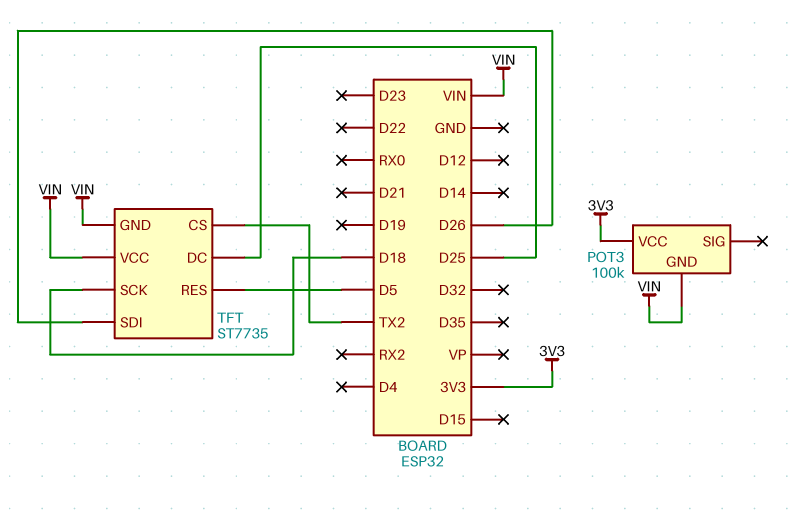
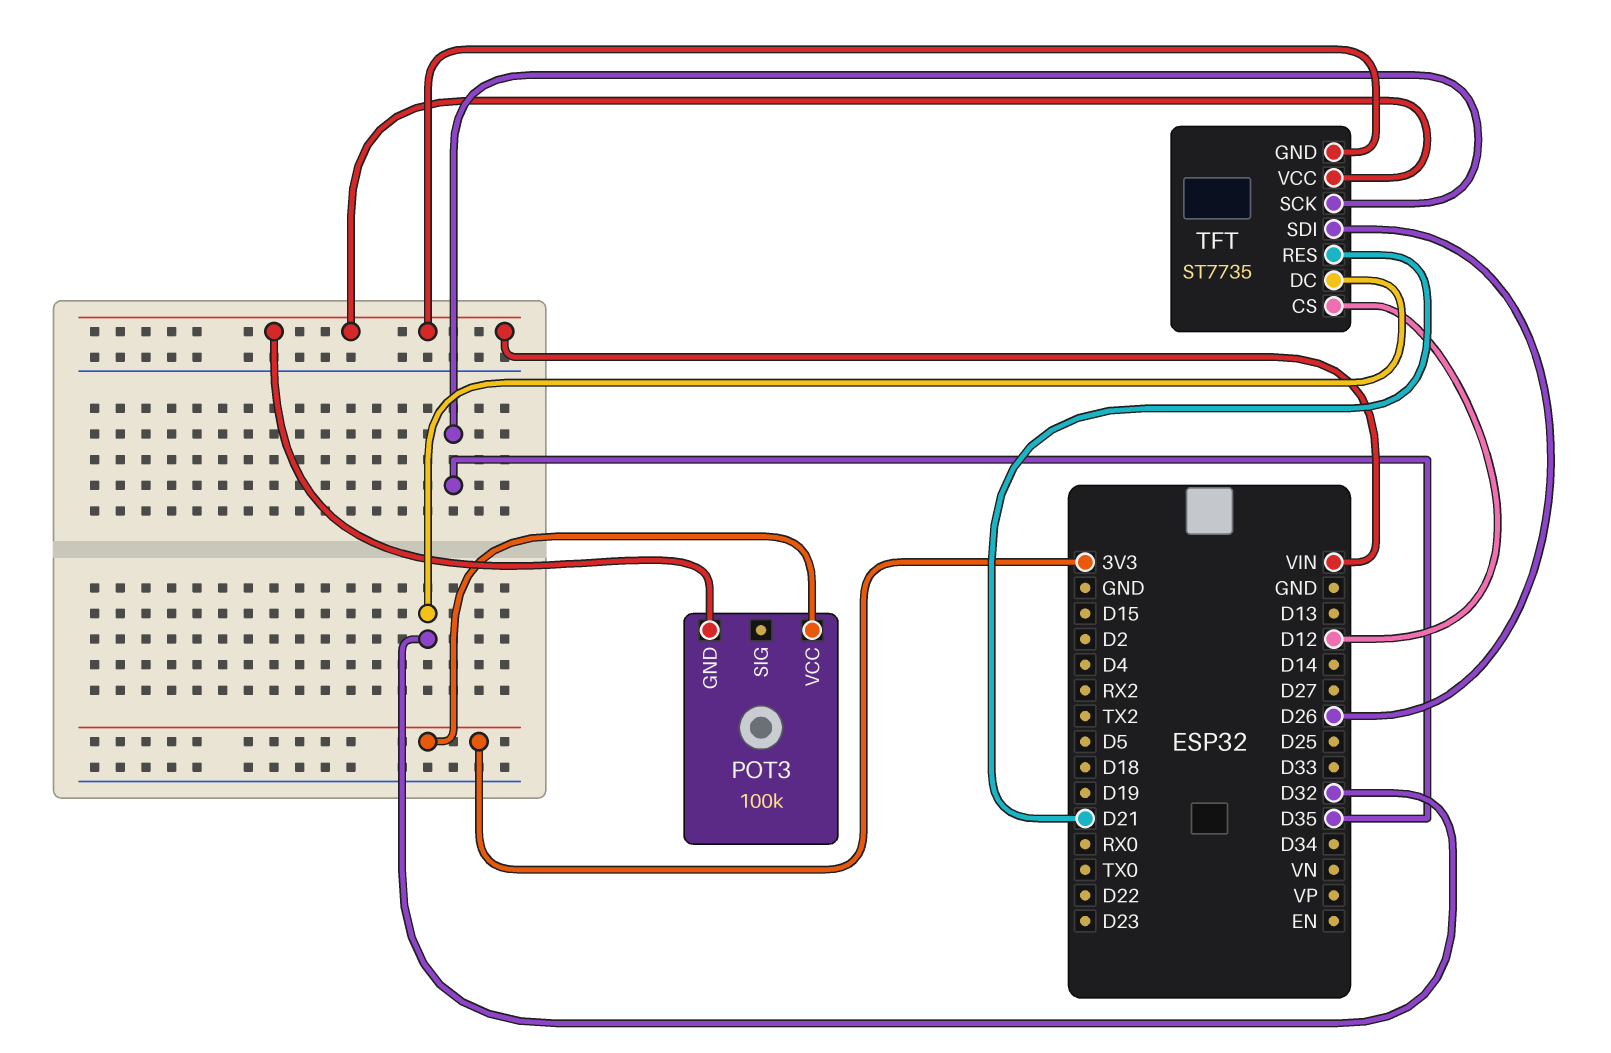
TFT pin CS: TX2 -> D12
TFT pin DC: D25 -> D32
TFT pin RES: D5 -> D21
TFT pin SCK: D18 -> D35

